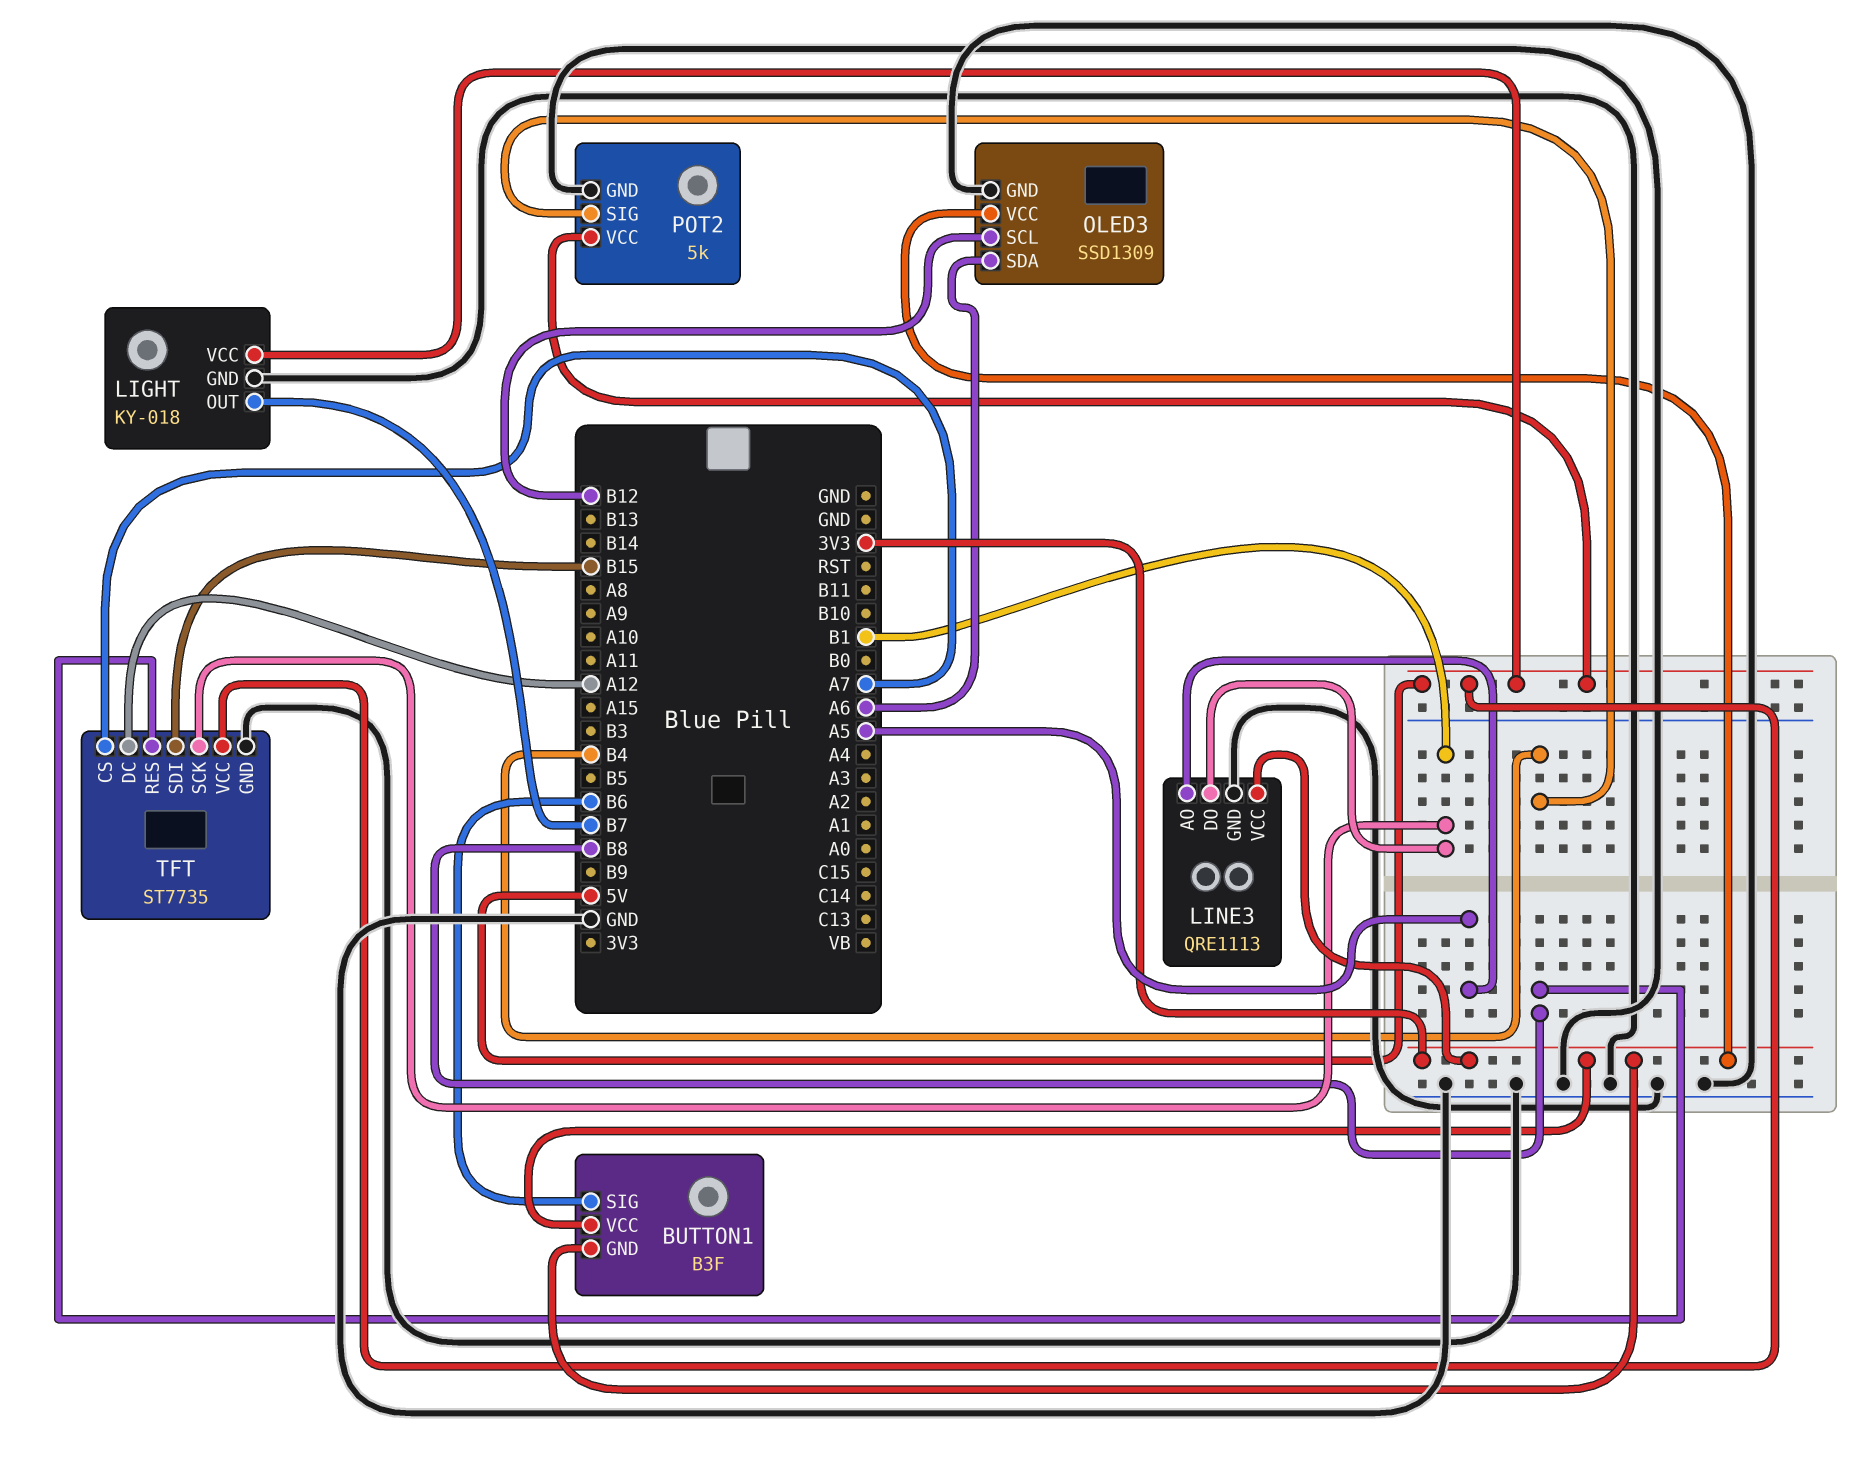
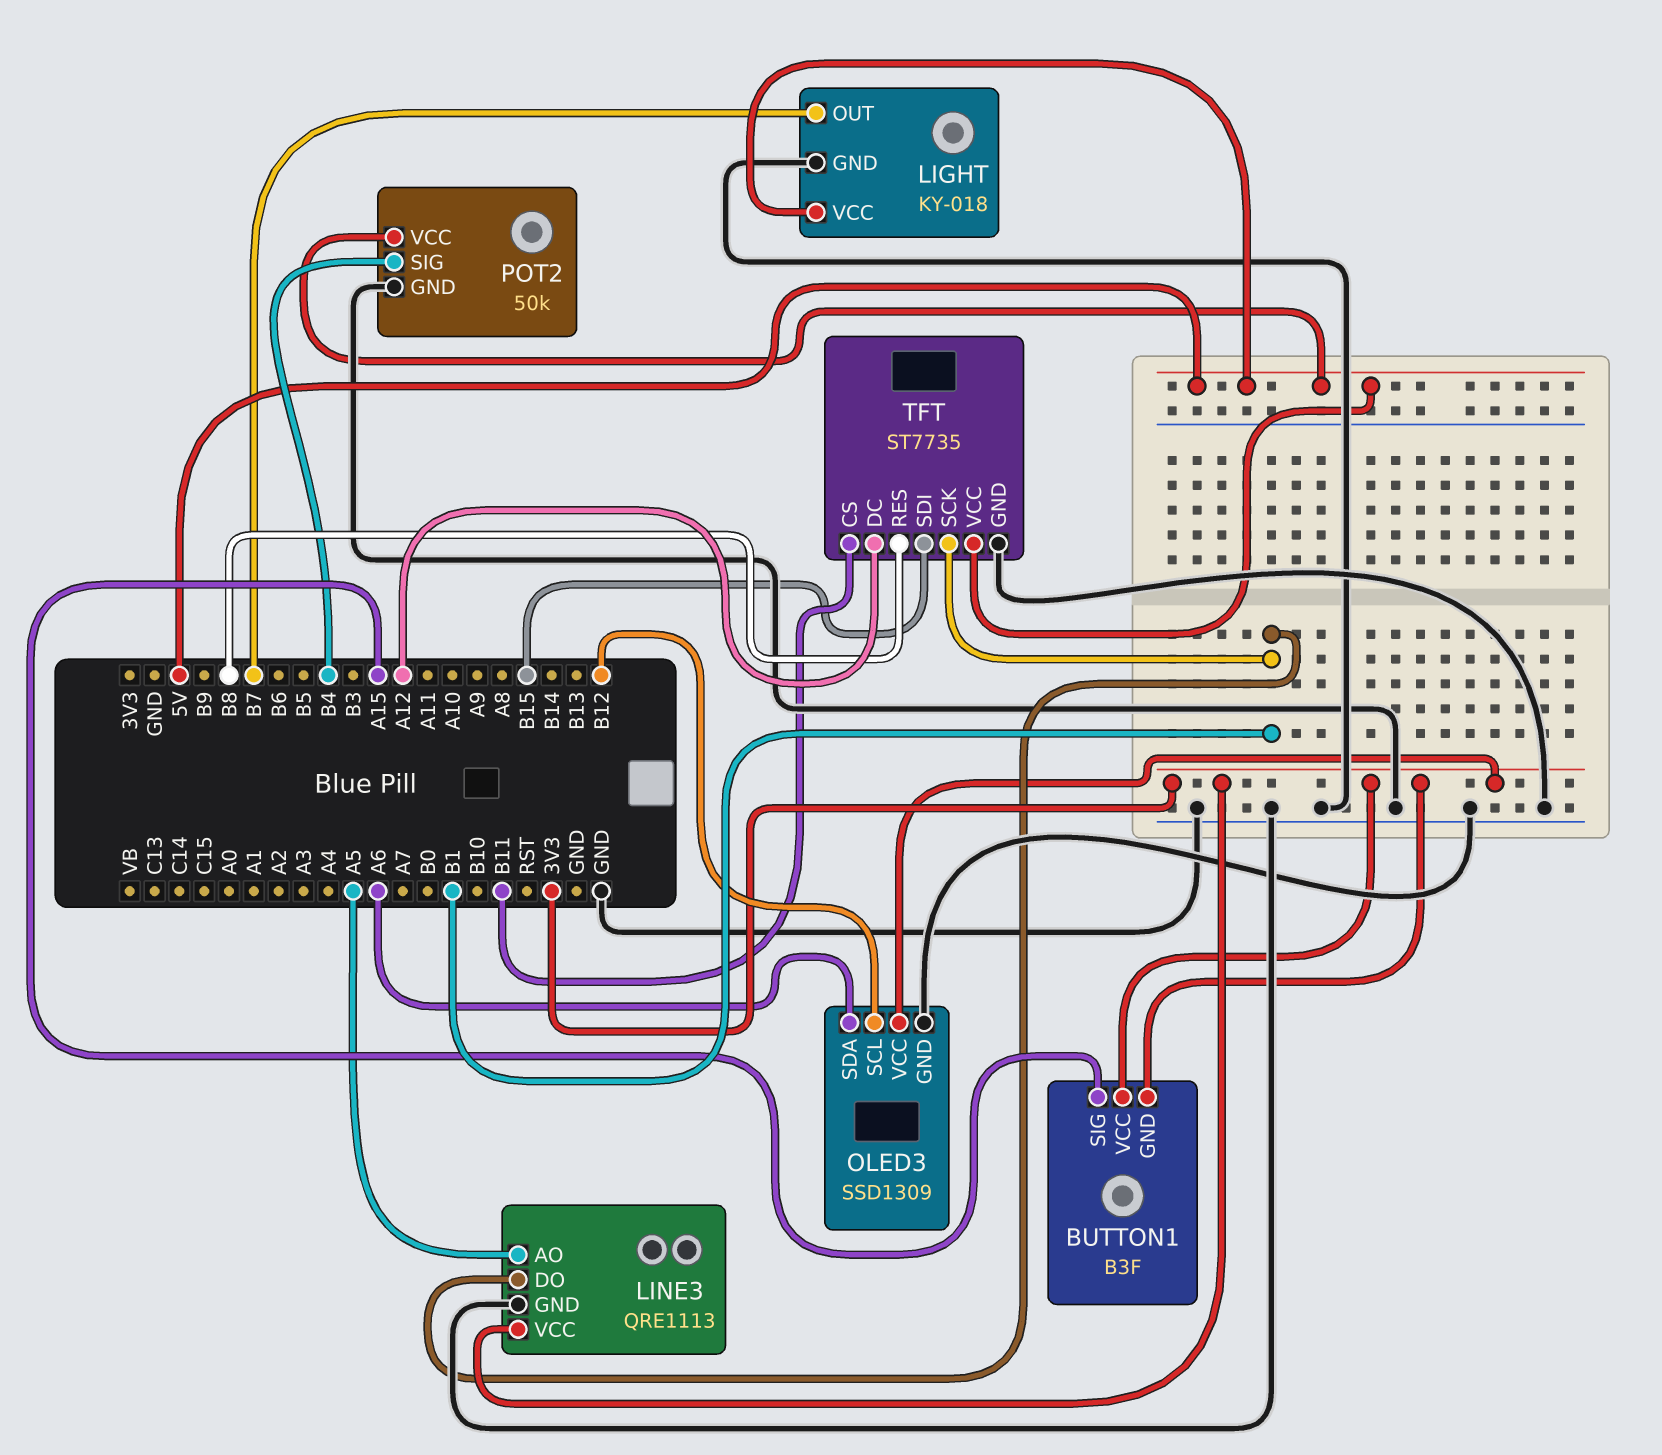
BUTTON1 pin SIG: B6 -> A15
POT2: 5k -> 50k
TFT pin CS: A7 -> B11

